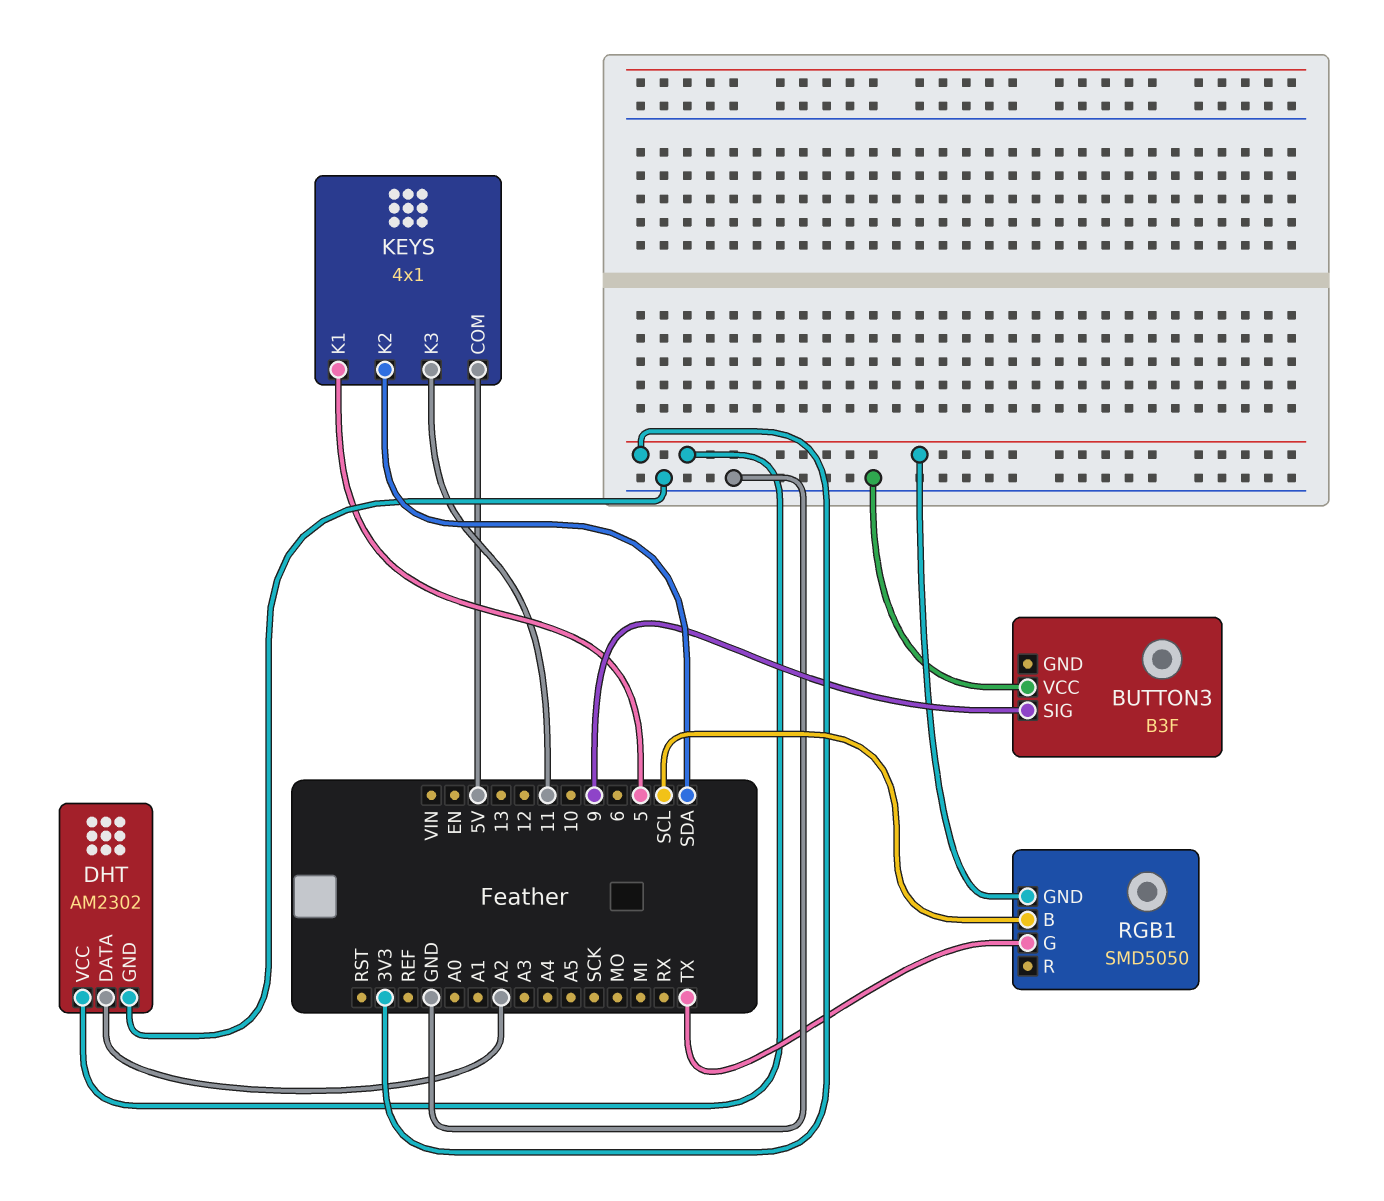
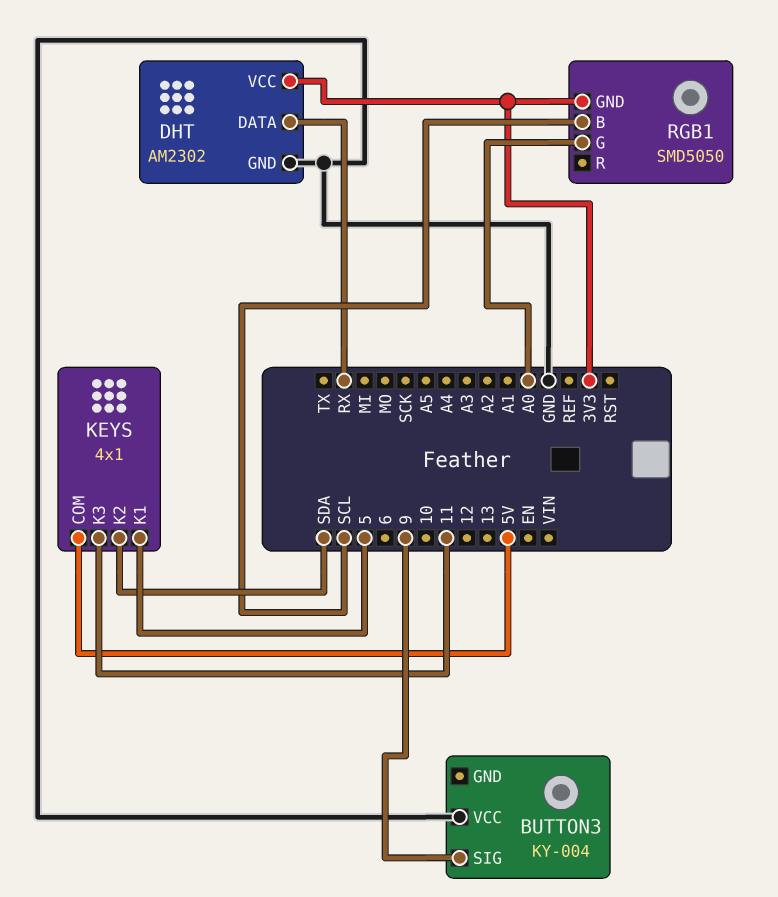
BUTTON3: B3F -> KY-004
DHT pin DATA: A2 -> RX
RGB1 pin G: TX -> A0

